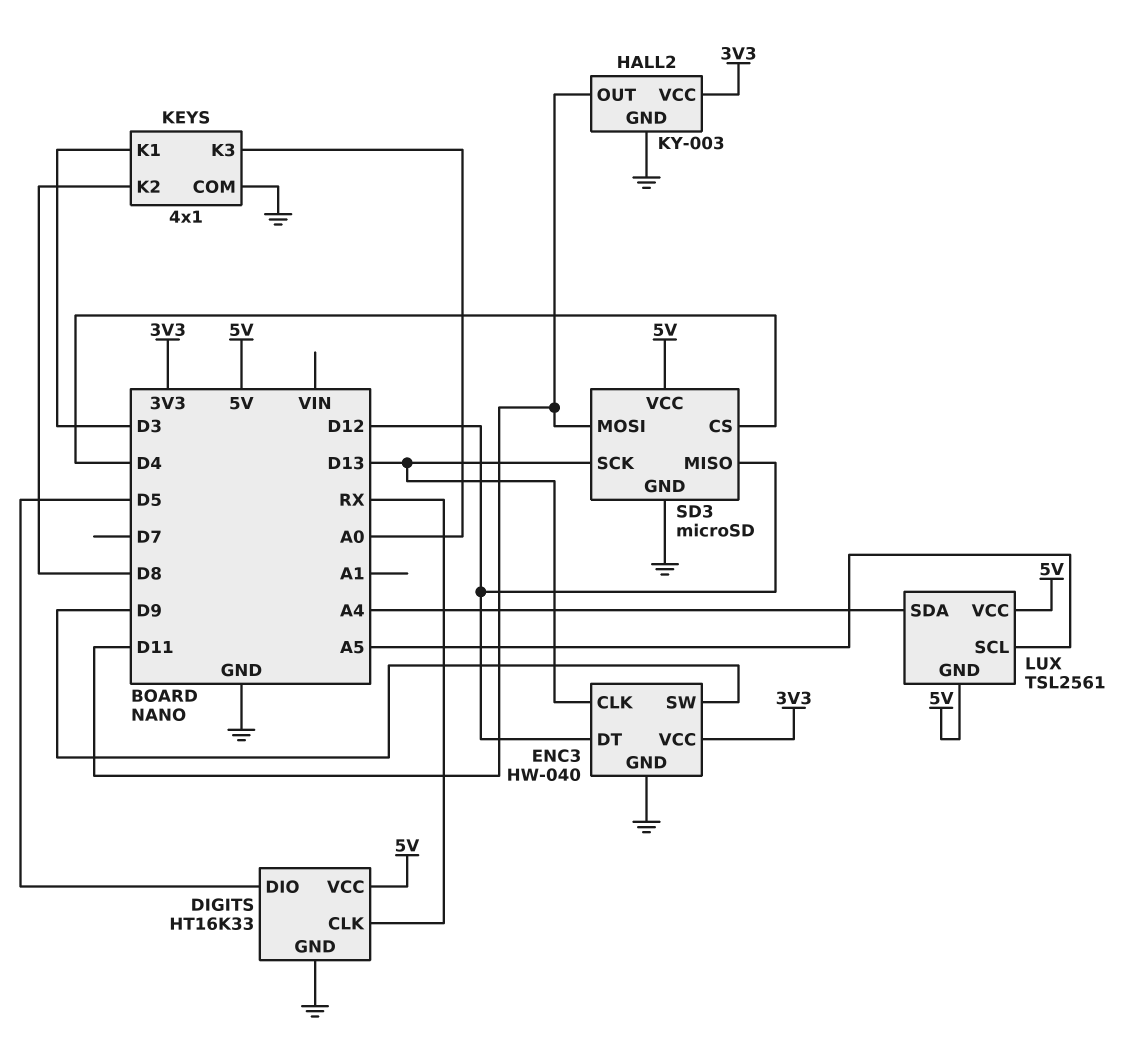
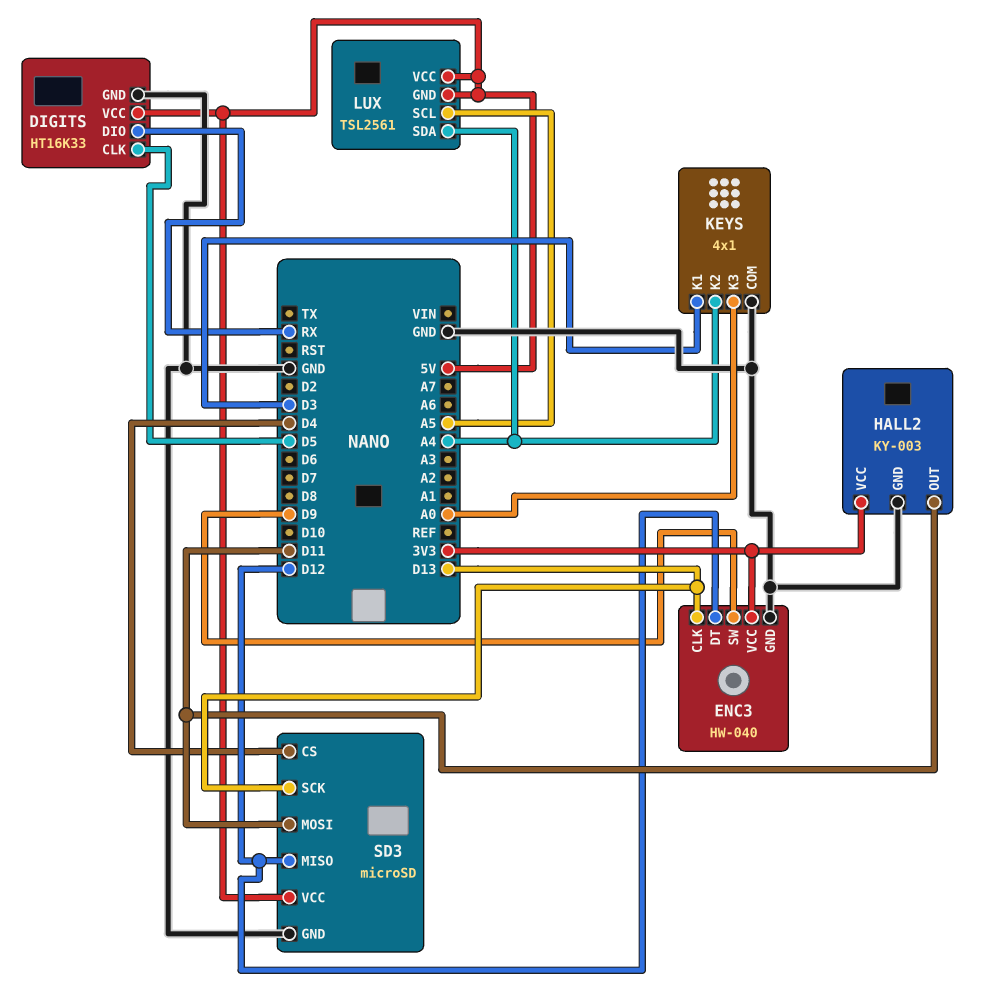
DIGITS pin CLK: RX -> D5
DIGITS pin DIO: D5 -> RX
KEYS pin K2: D8 -> A4

